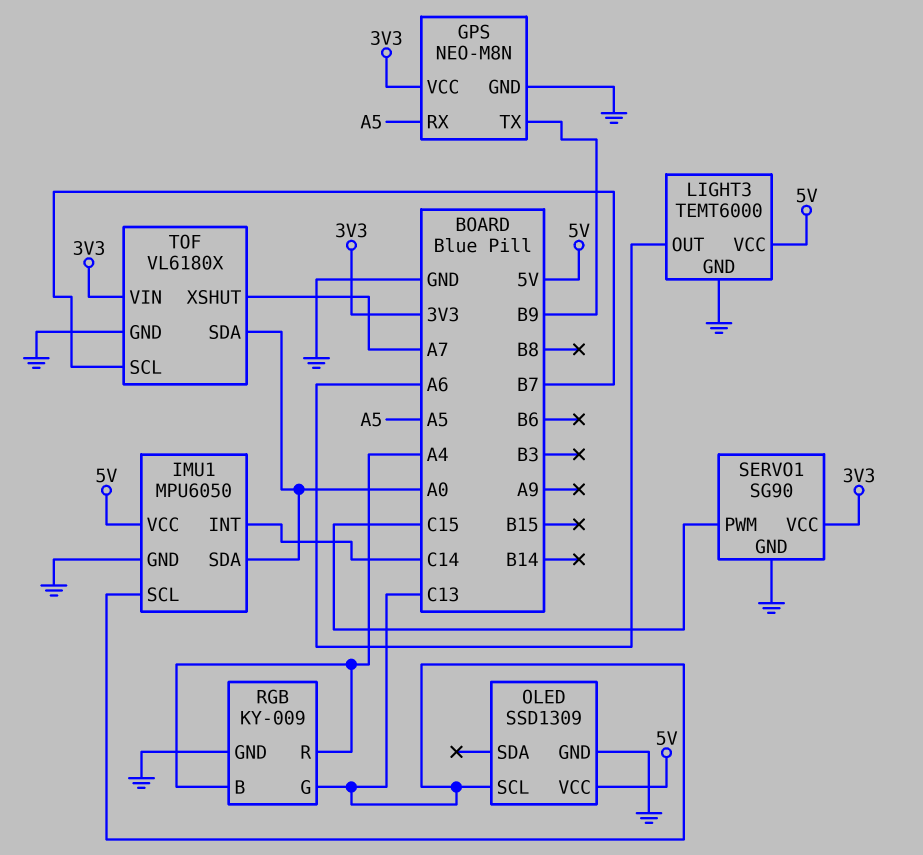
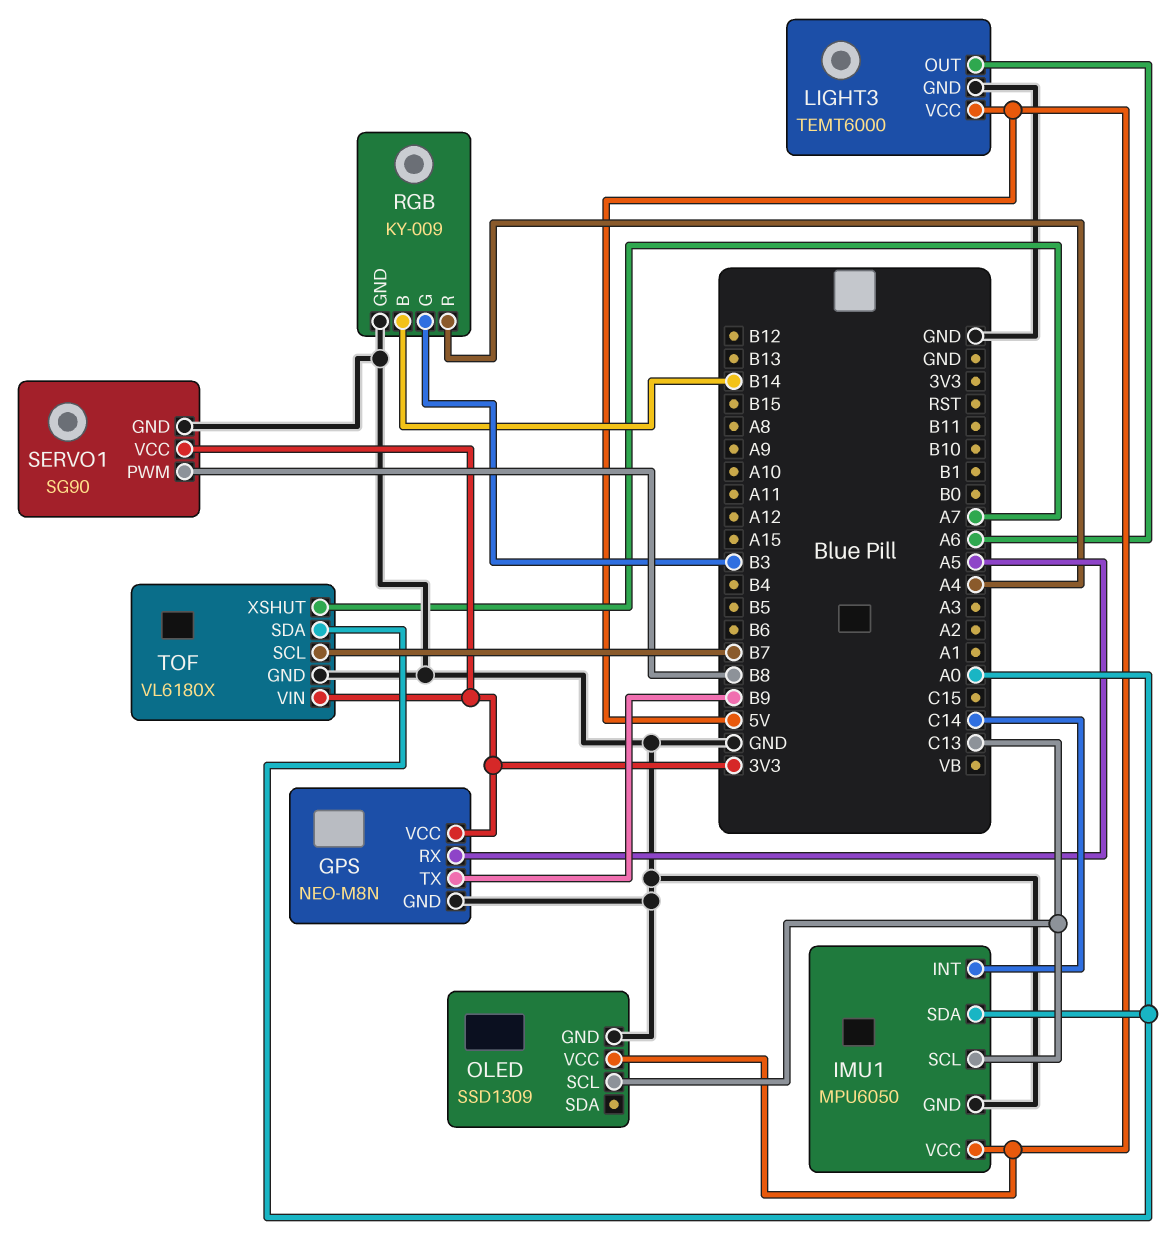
RGB pin B: A4 -> B14
RGB pin G: C13 -> B3
SERVO1 pin PWM: C15 -> B8

